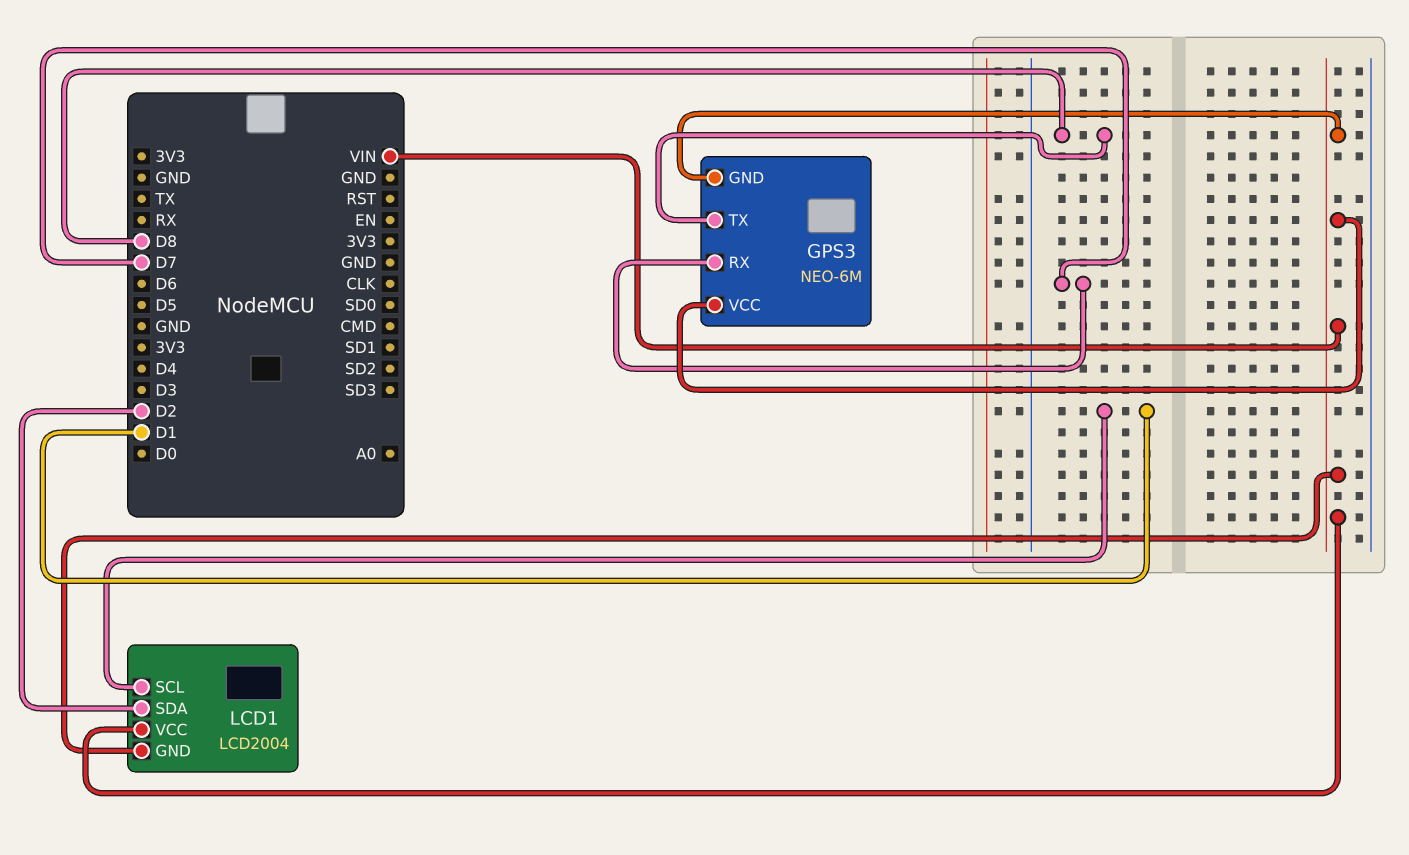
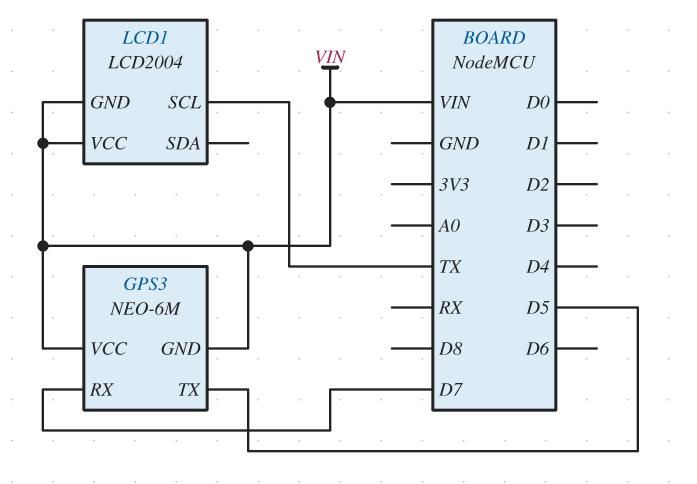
GPS3 pin TX: D8 -> D5
LCD1 pin SCL: D1 -> TX
LCD1 pin SDA: D2 -> none

